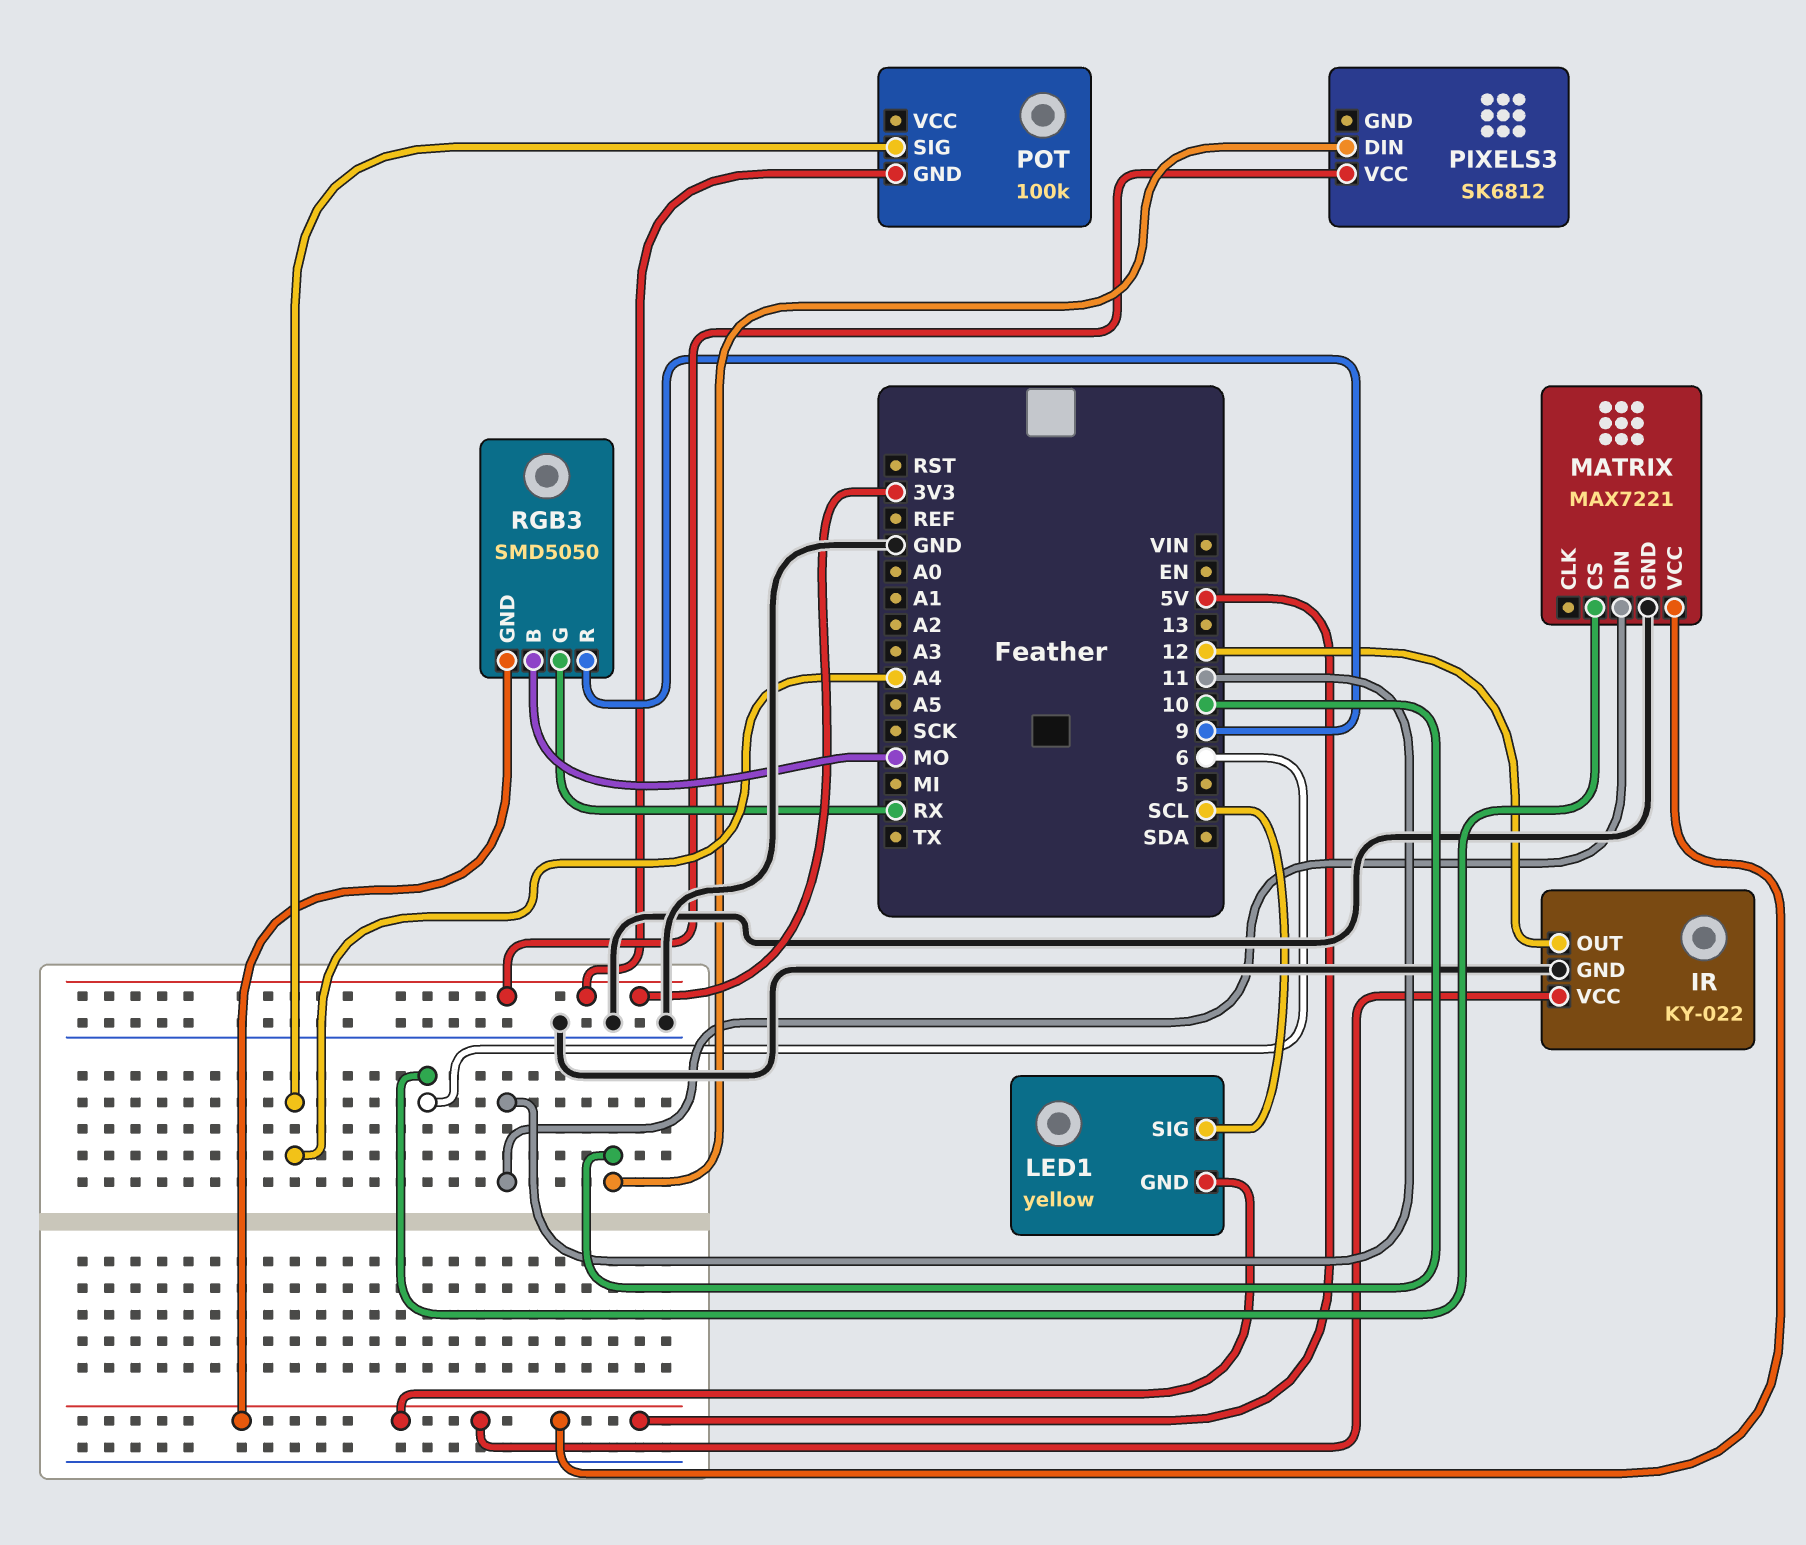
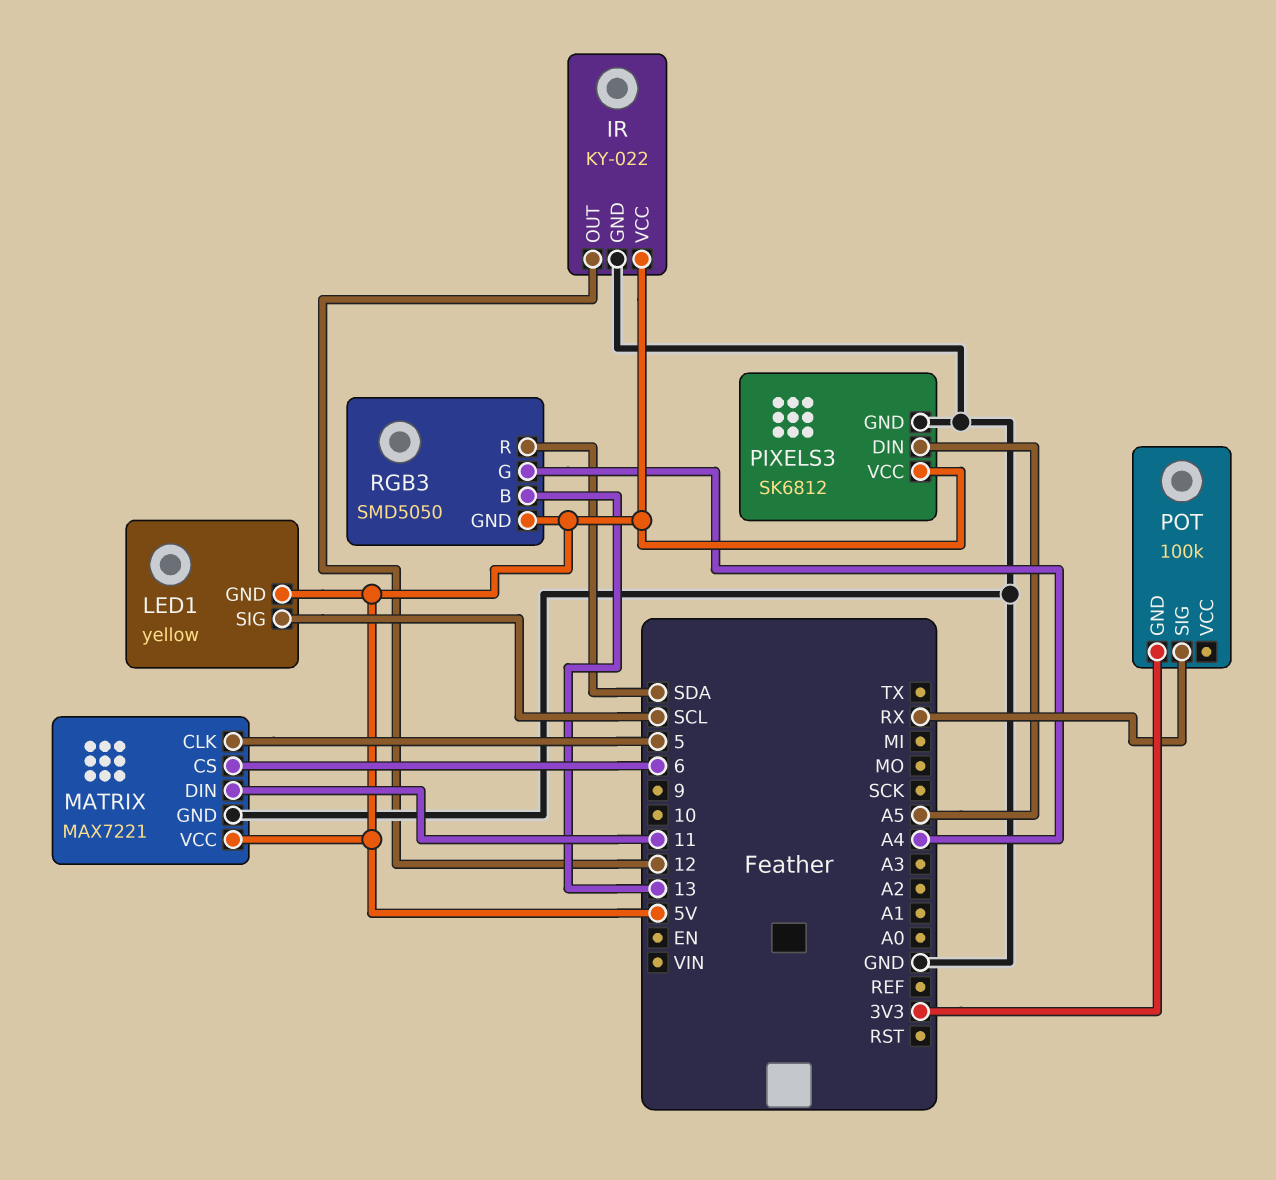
MATRIX pin CLK: none -> 5
PIXELS3 pin DIN: 10 -> A5
PIXELS3 pin GND: none -> GND
PIXELS3 pin VCC: 3V3 -> 5V
POT pin SIG: A4 -> RX
RGB3 pin B: MO -> 13
RGB3 pin G: RX -> A4
RGB3 pin R: 9 -> SDA

